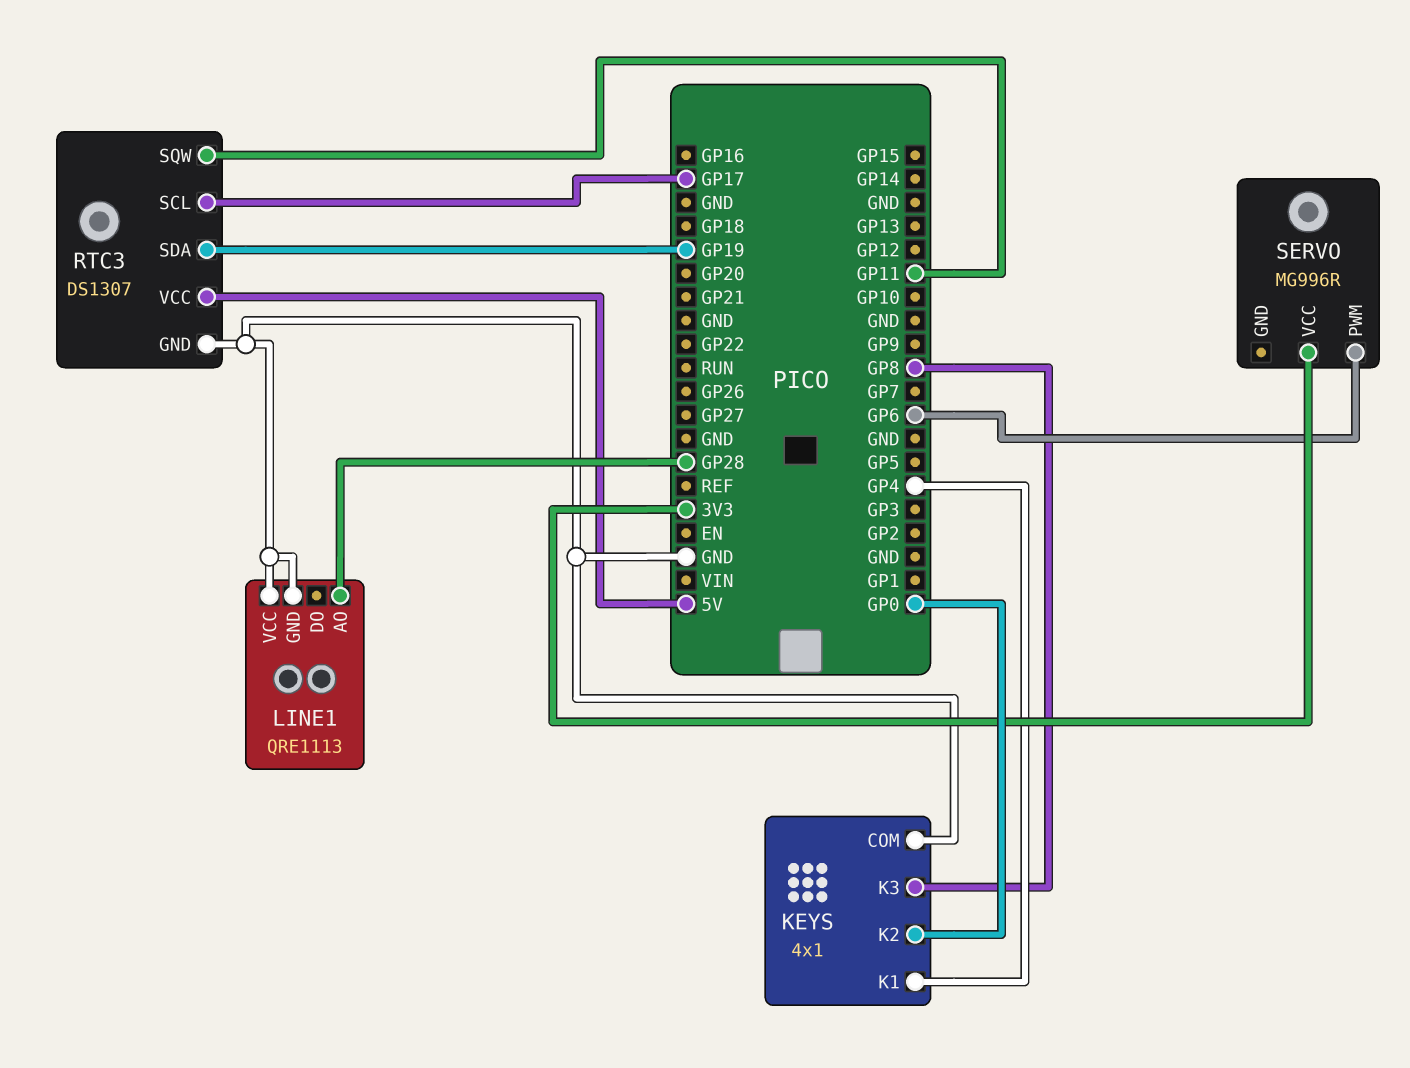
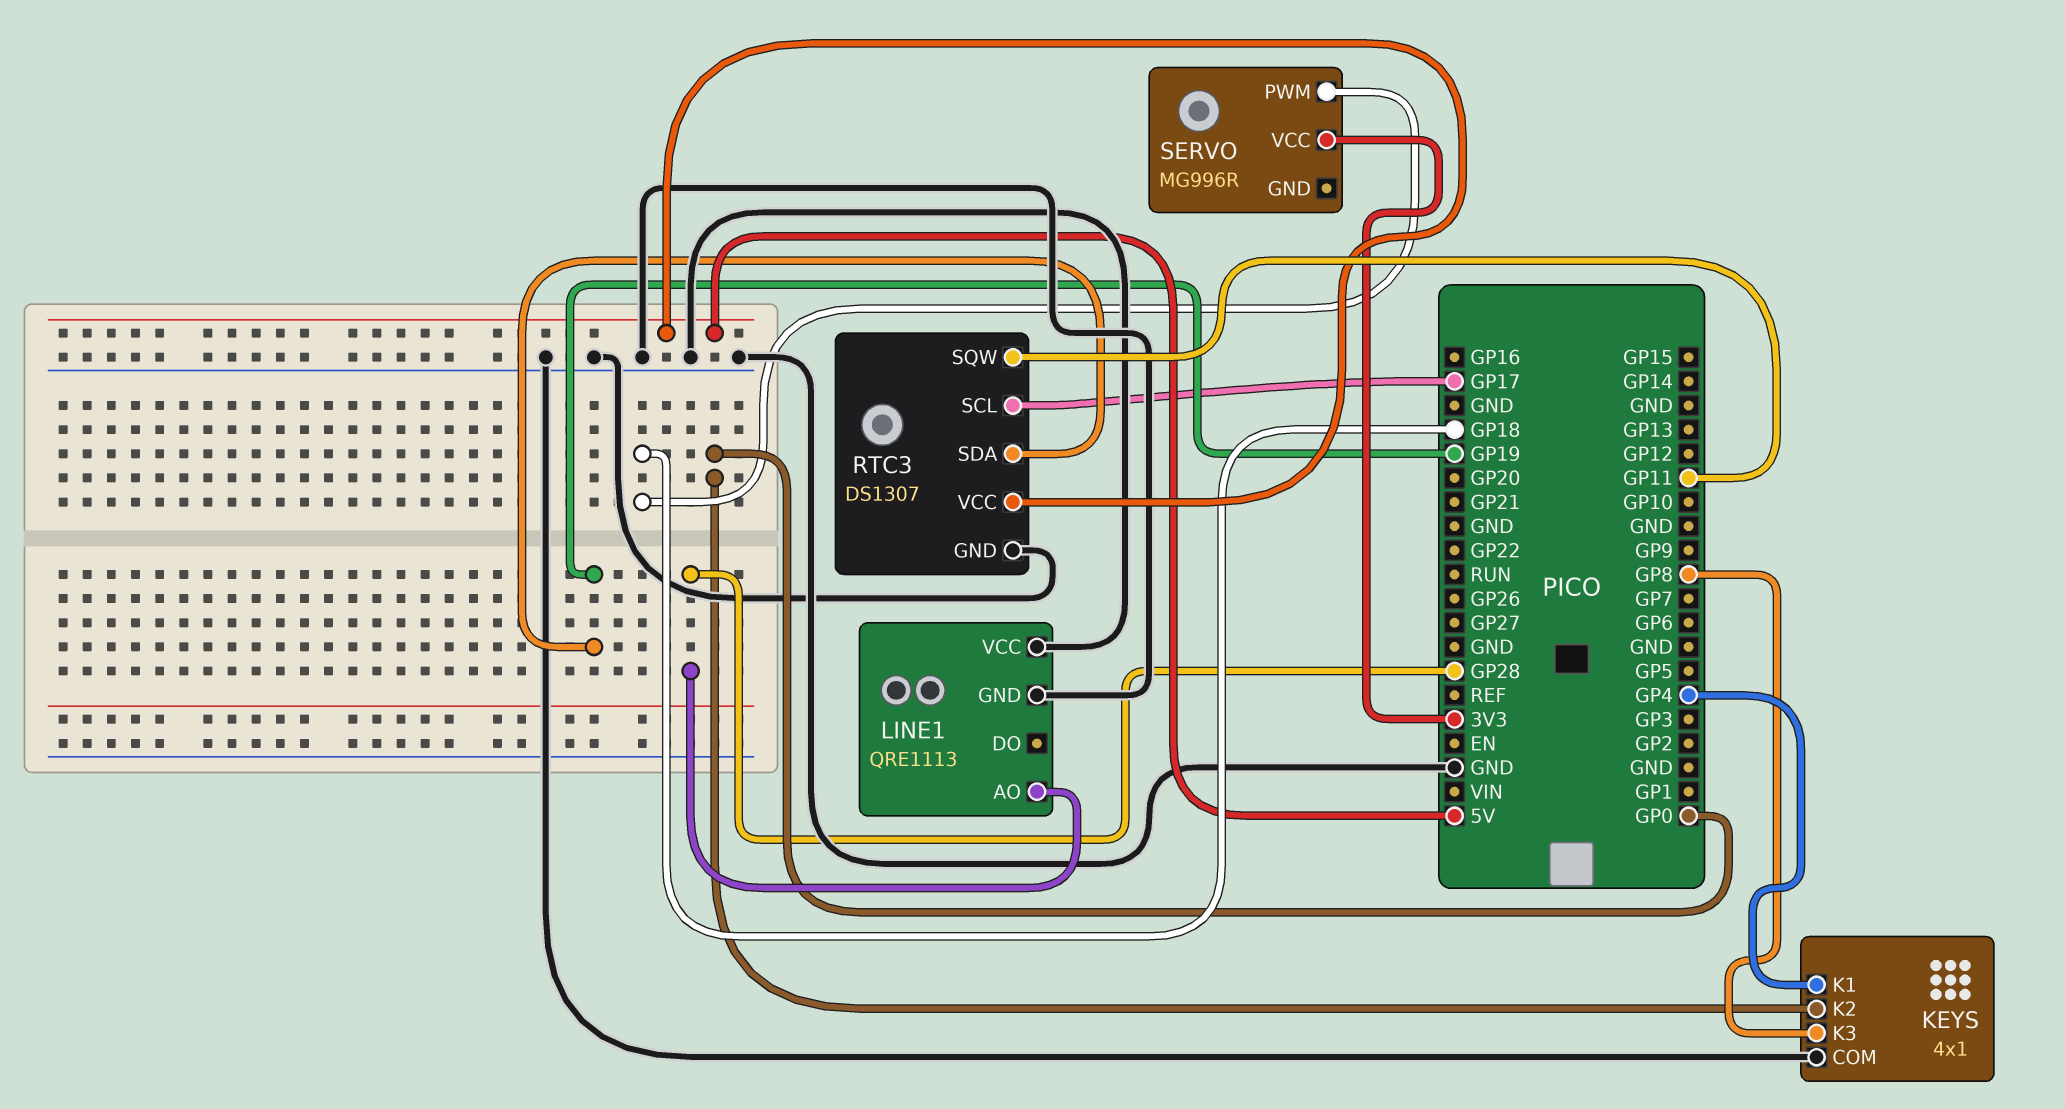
SERVO pin PWM: GP6 -> GP18

